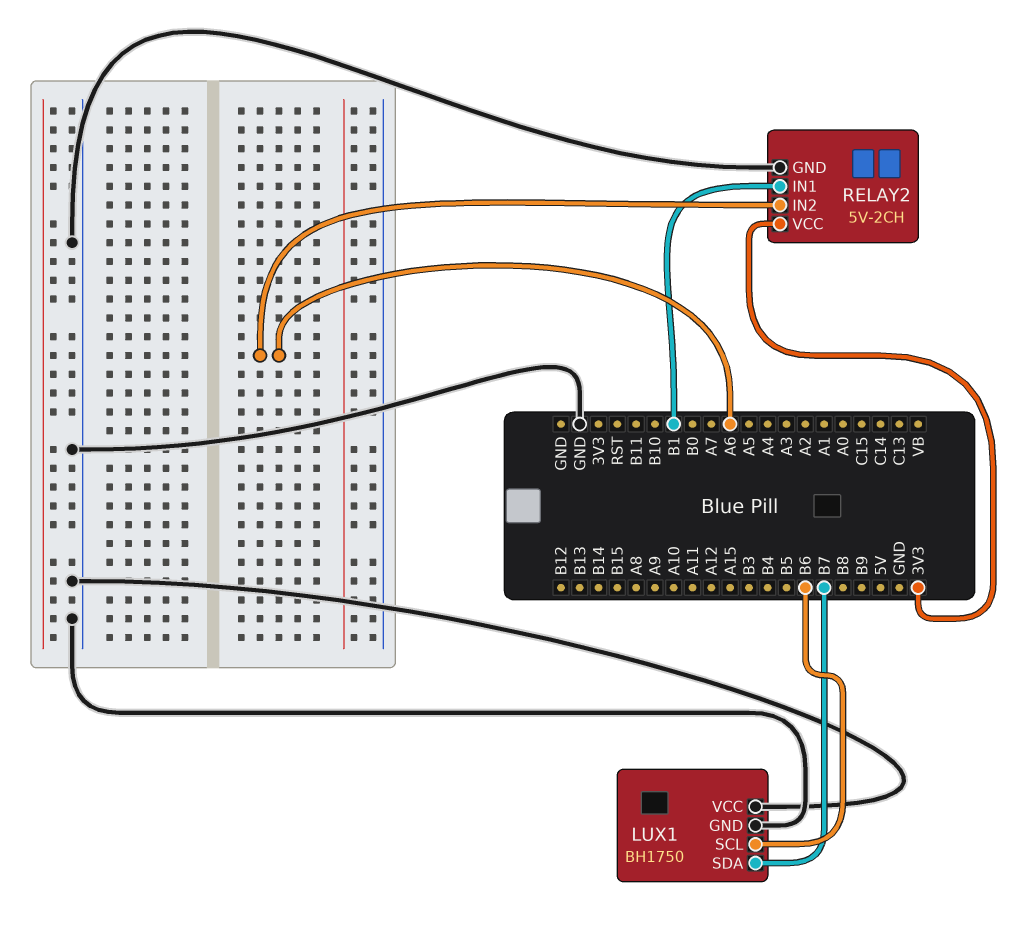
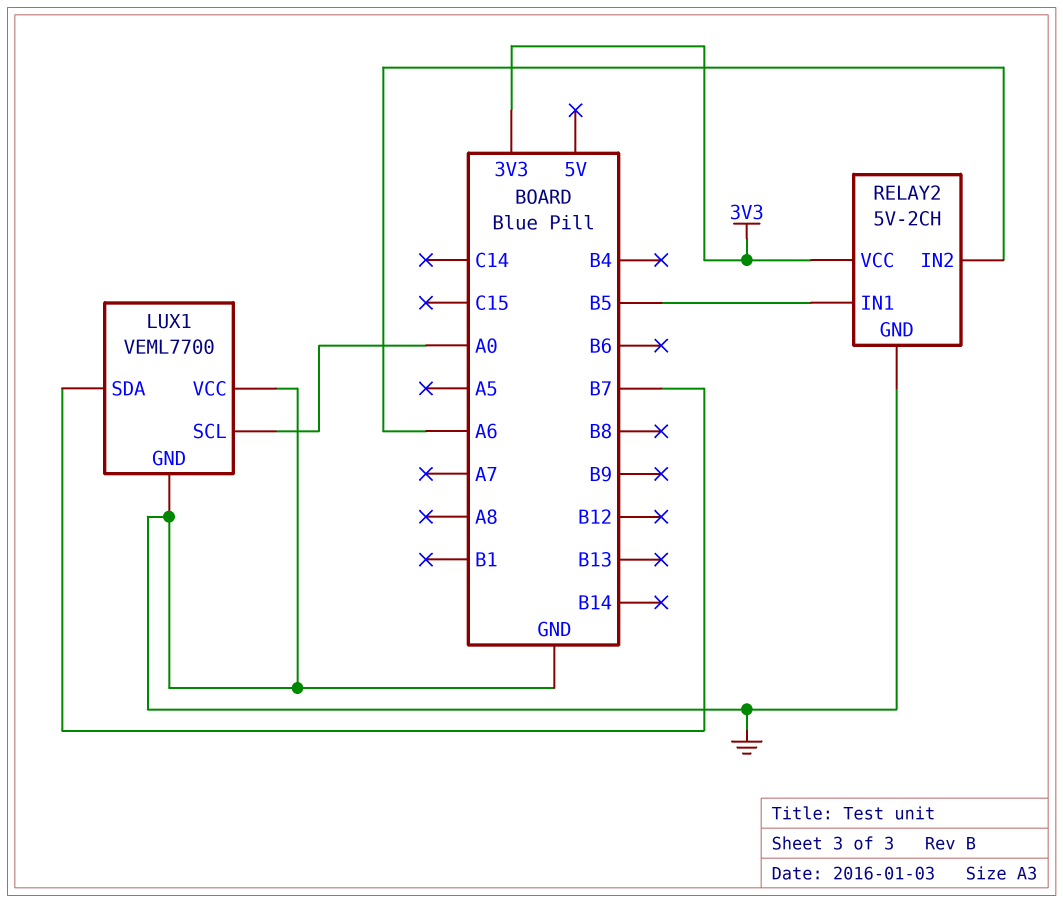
LUX1: BH1750 -> VEML7700
LUX1 pin SCL: B6 -> A0
RELAY2 pin IN1: B1 -> B5

